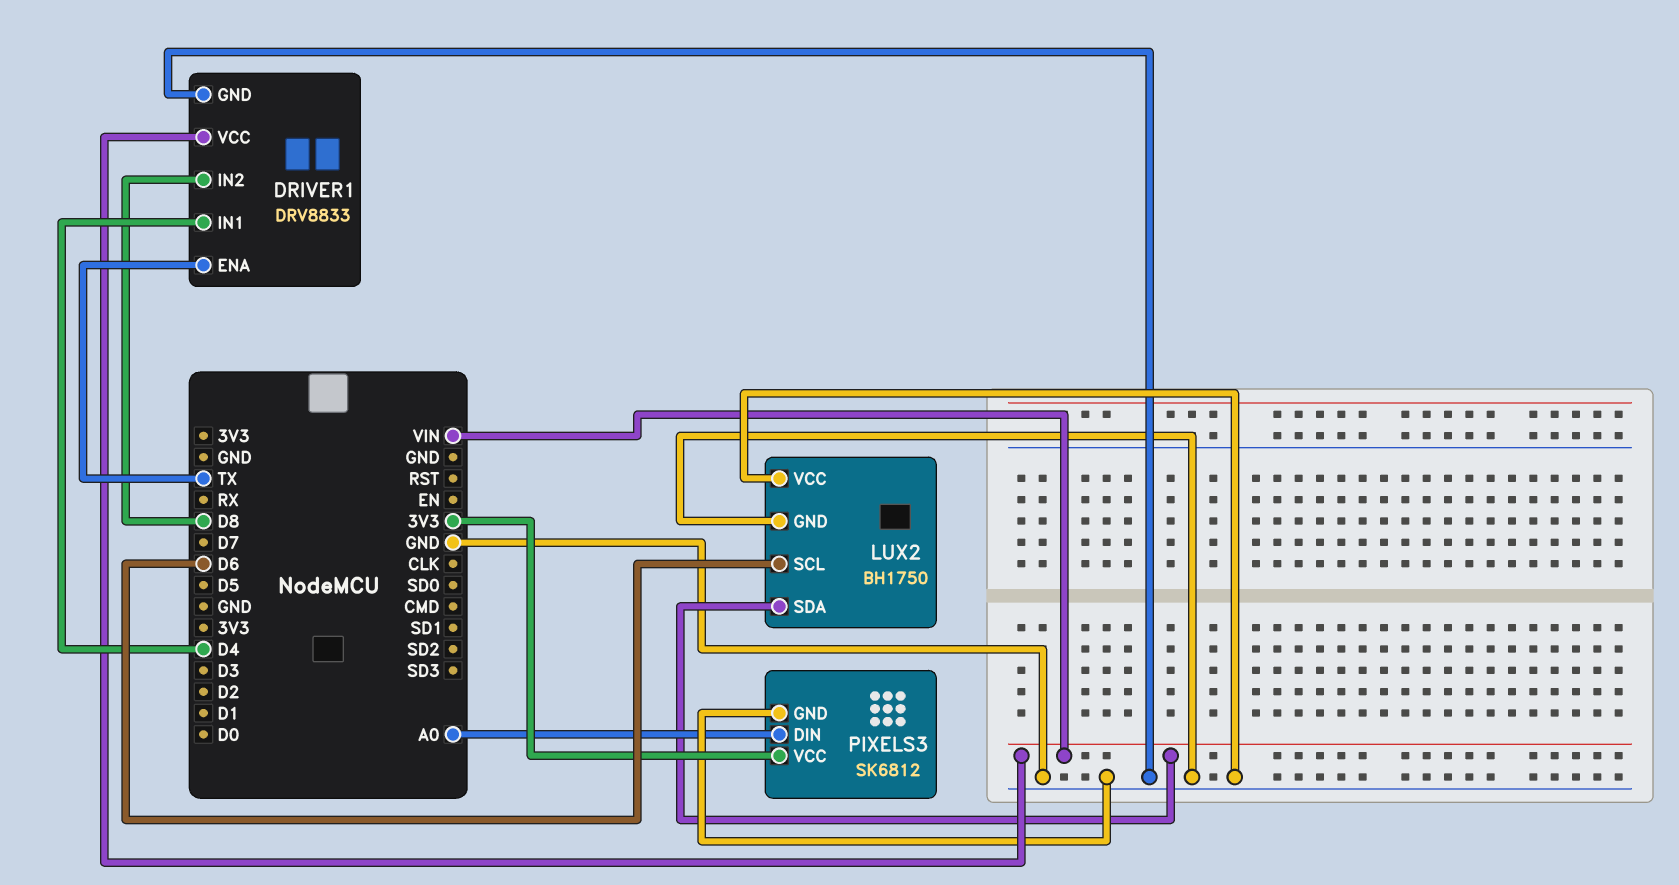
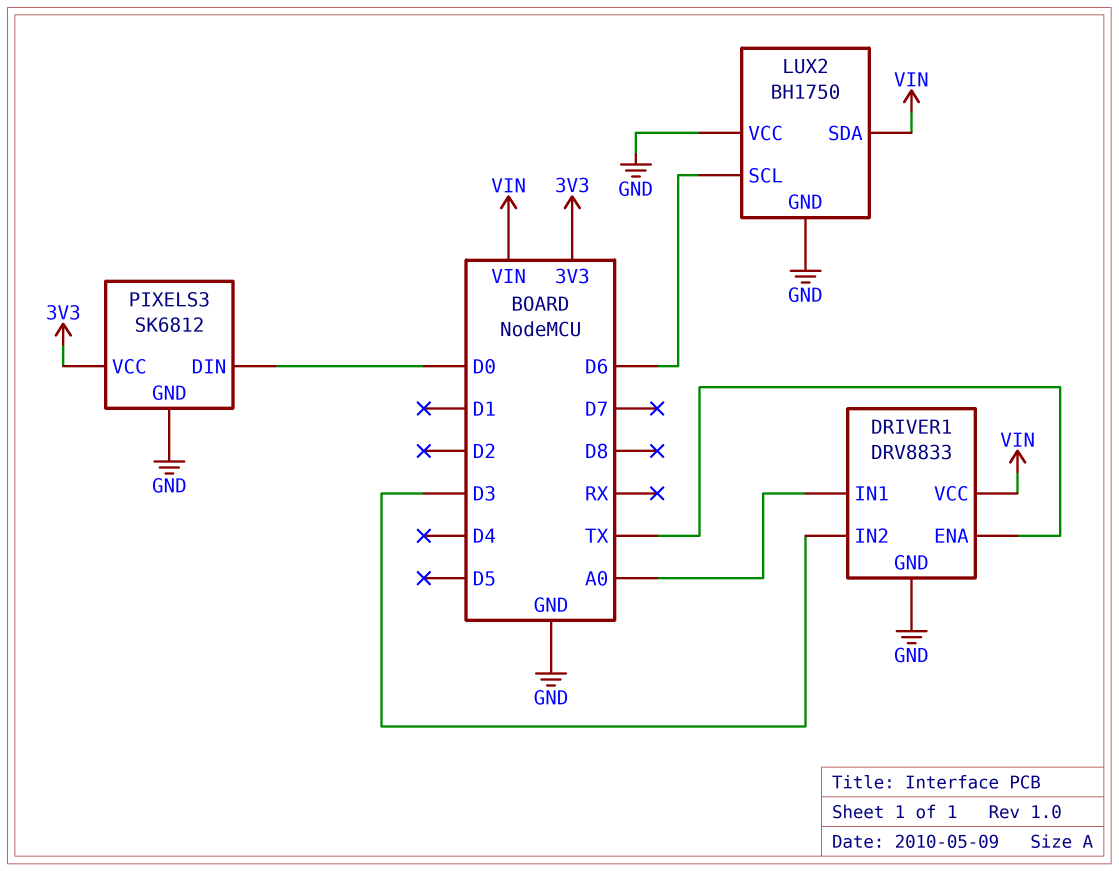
DRIVER1 pin IN1: D4 -> A0
DRIVER1 pin IN2: D8 -> D3
PIXELS3 pin DIN: A0 -> D0

